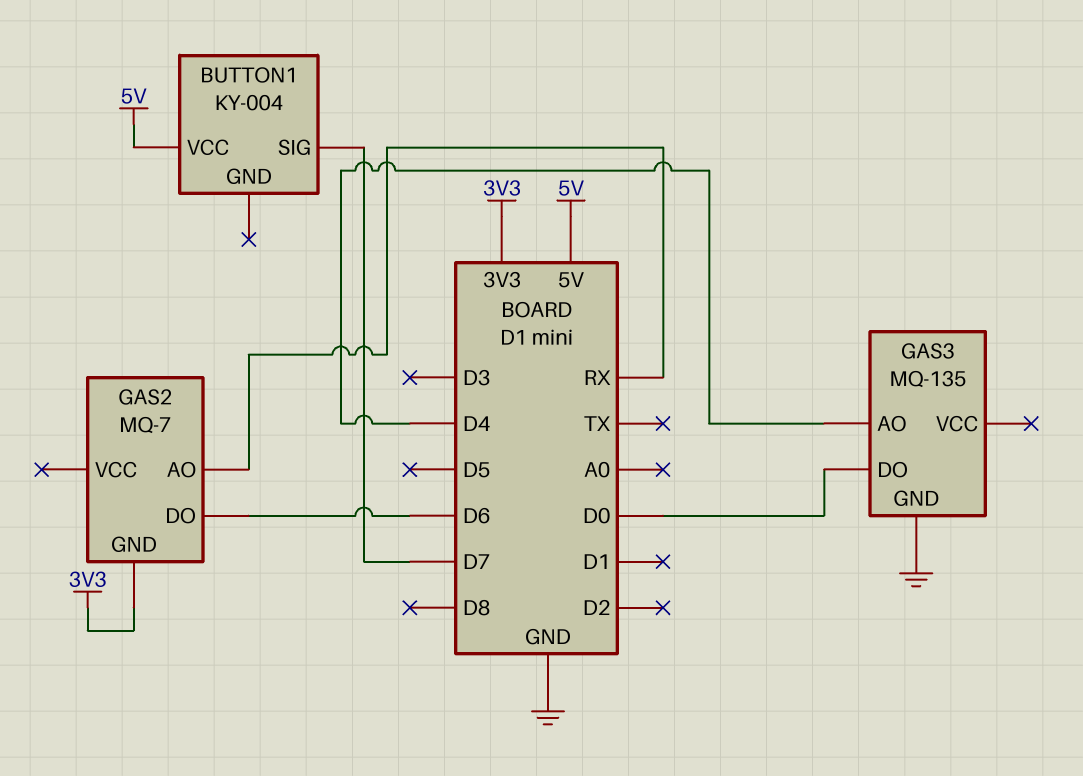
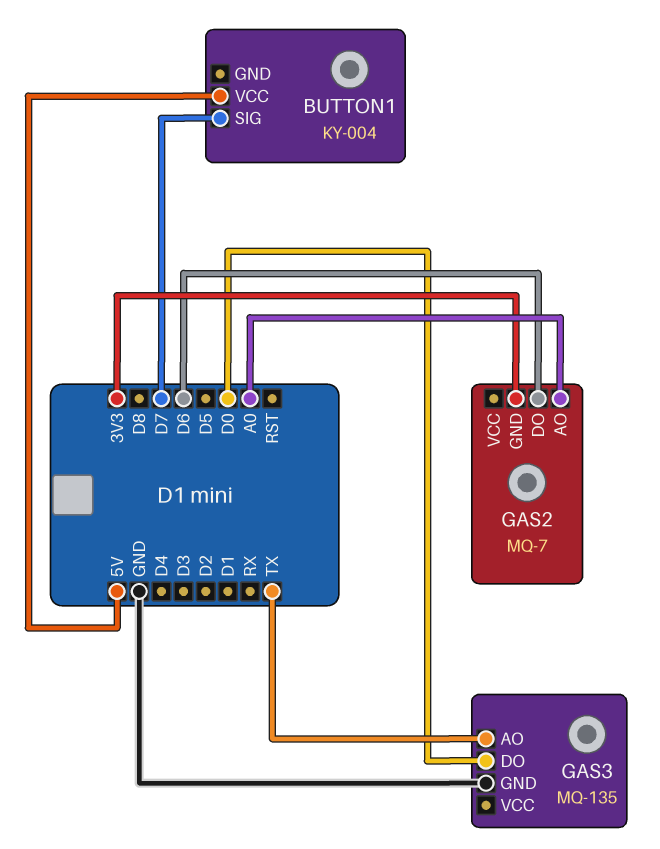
GAS2 pin AO: RX -> A0
GAS3 pin AO: D4 -> TX

